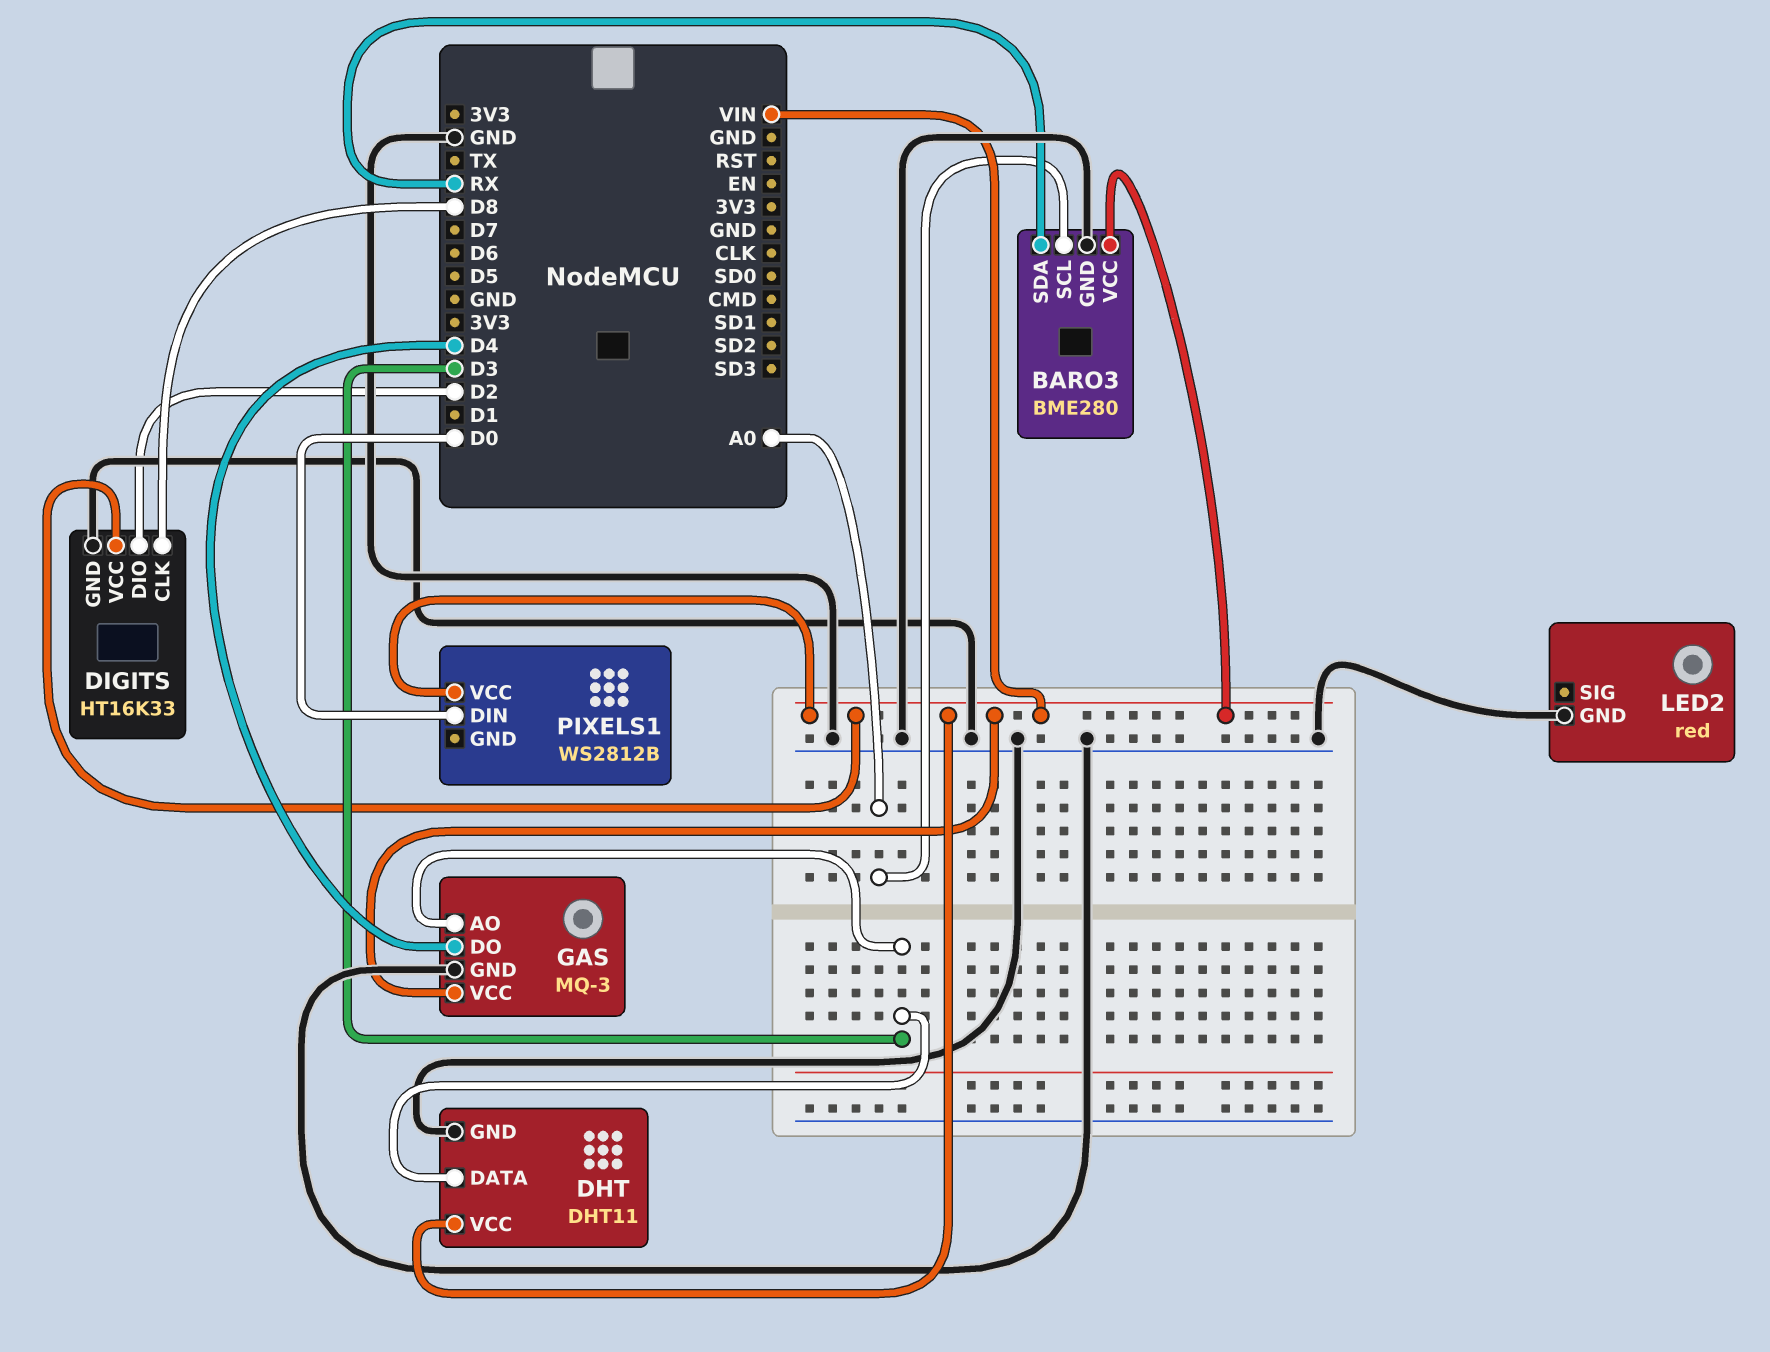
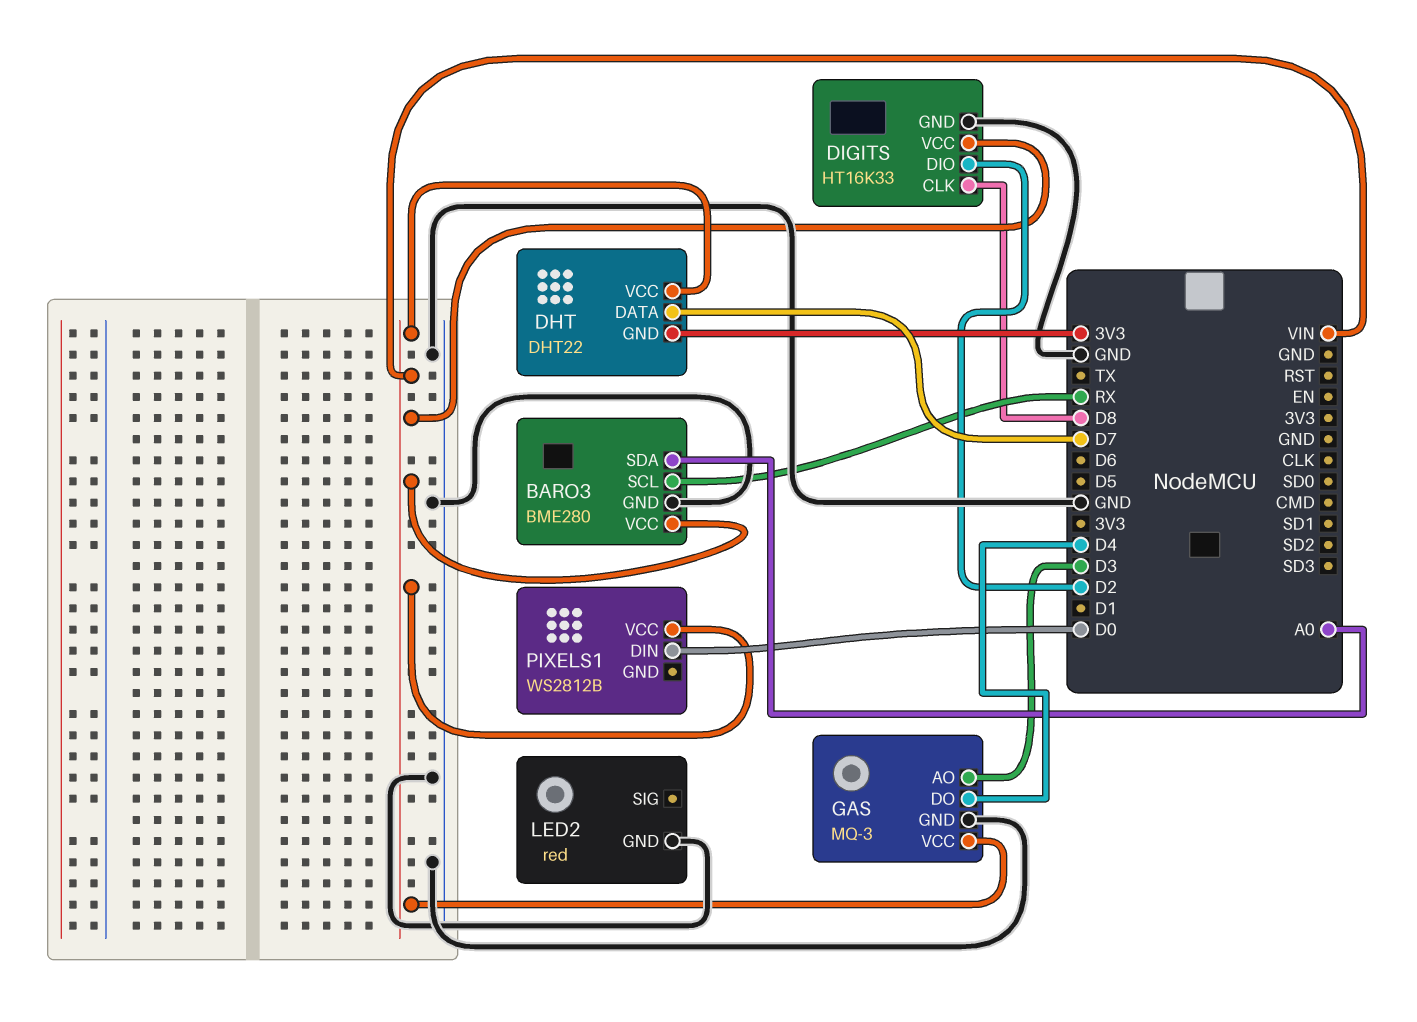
BARO3 pin SCL: A0 -> RX
BARO3 pin SDA: RX -> A0
DHT: DHT11 -> DHT22
DHT pin DATA: D3 -> D7
DHT pin GND: GND -> 3V3

